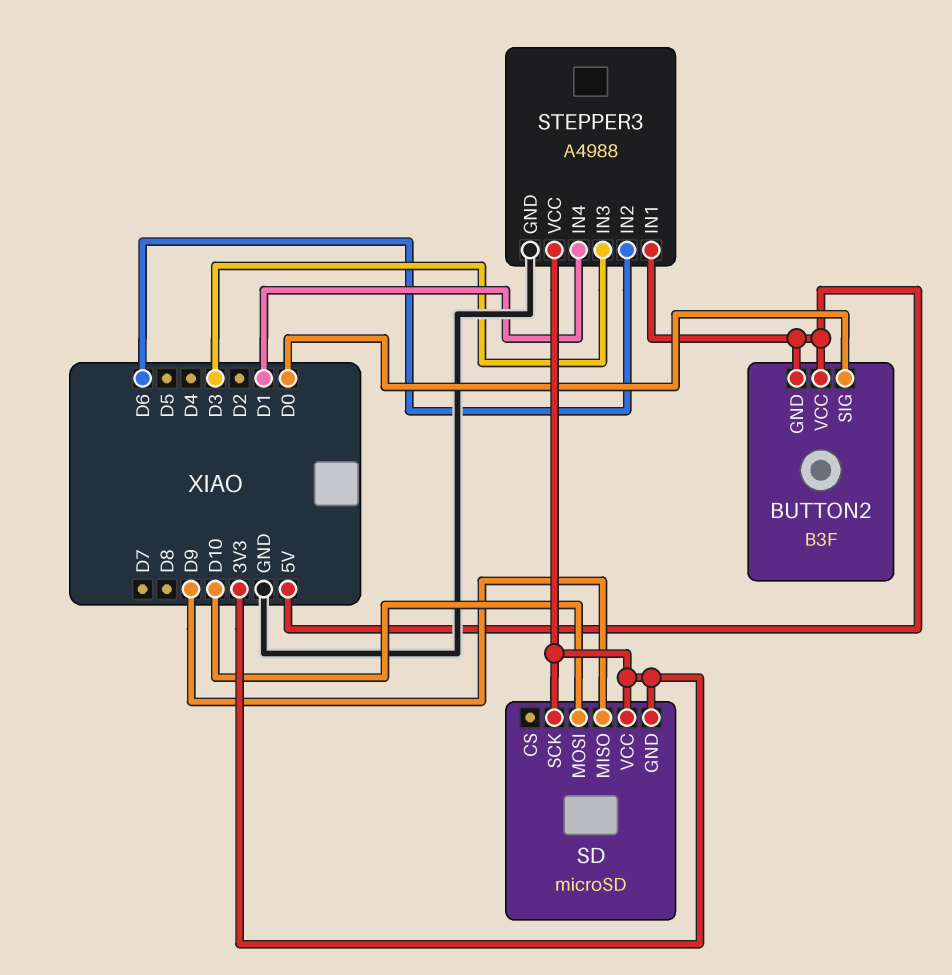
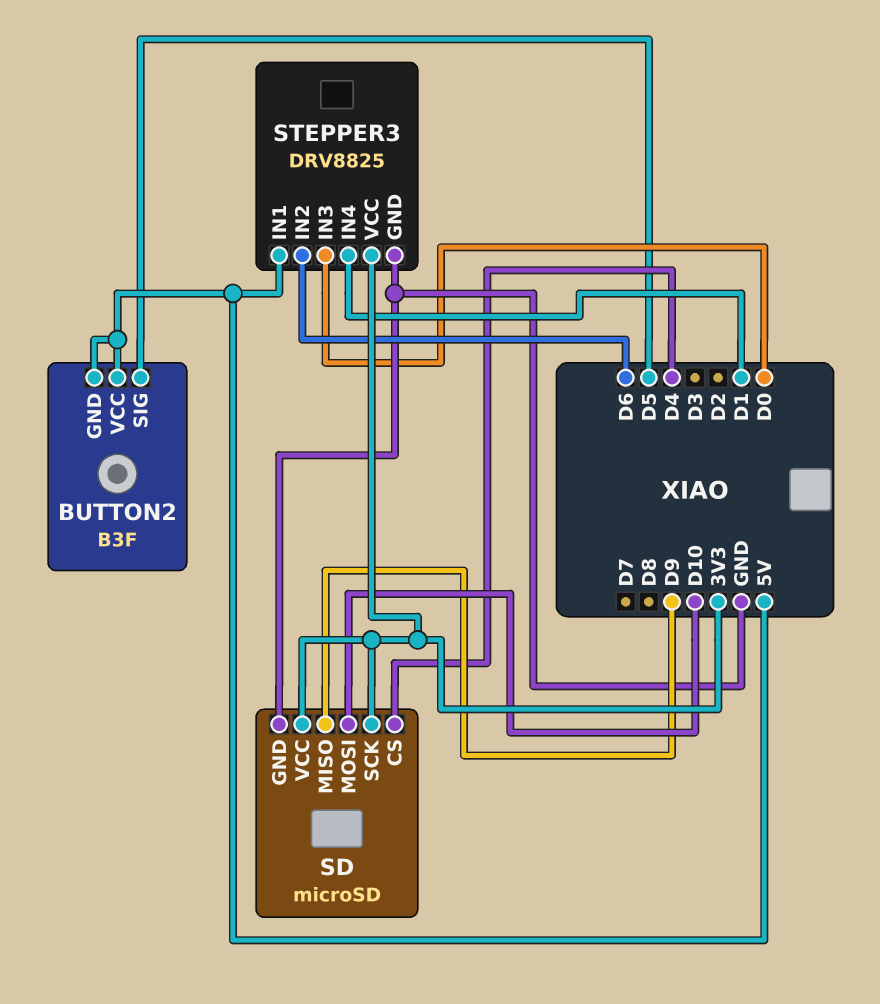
BUTTON2 pin SIG: D0 -> D5
SD pin CS: none -> D4
SD pin GND: 3V3 -> GND
STEPPER3: A4988 -> DRV8825
STEPPER3 pin IN3: D3 -> D0

